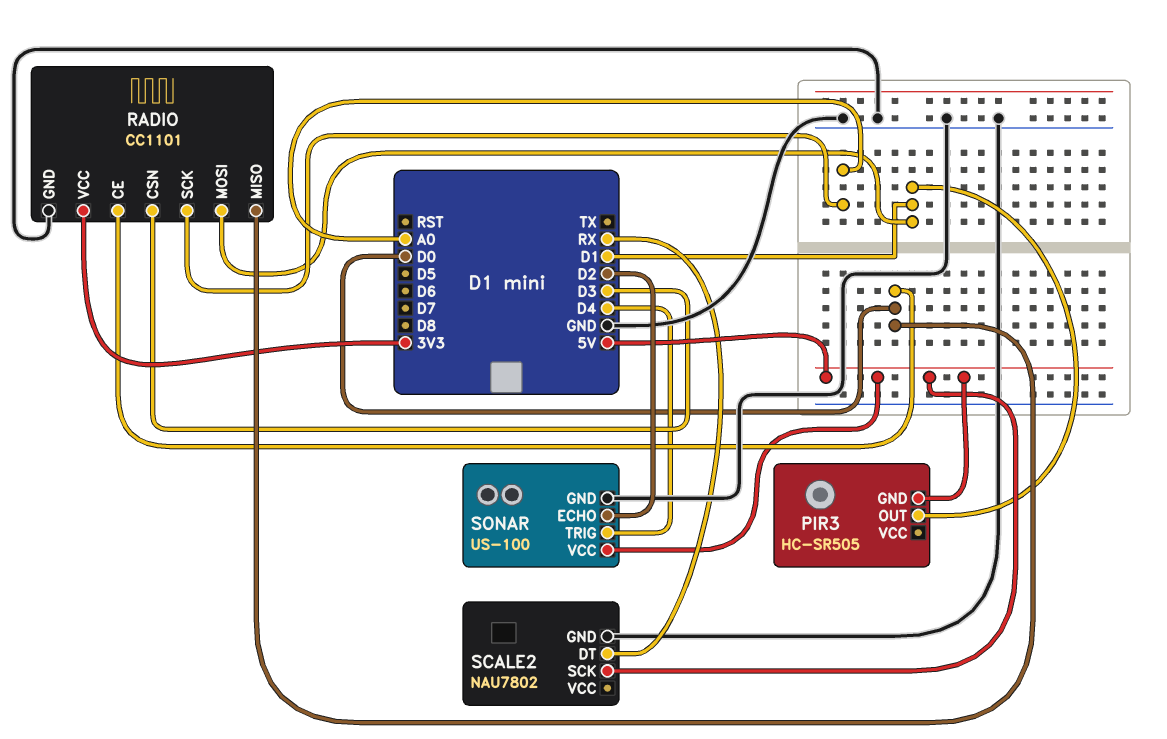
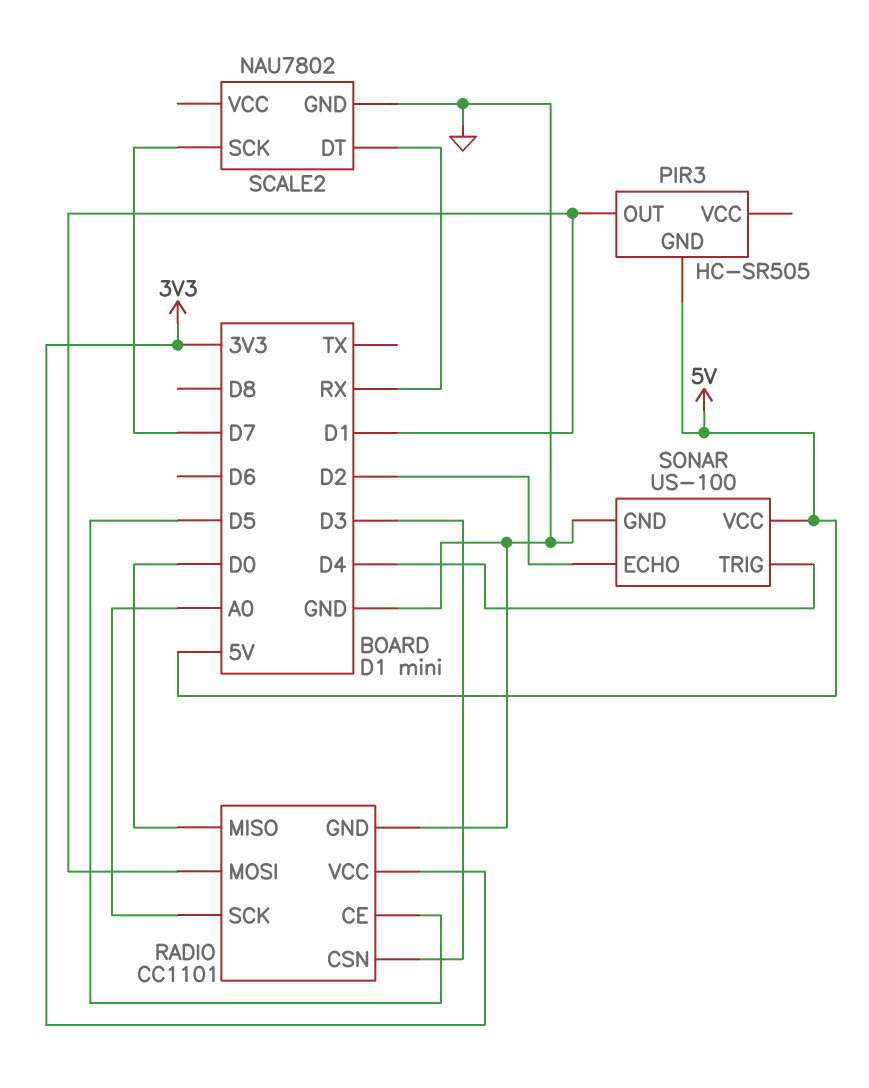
RADIO pin CE: D0 -> D5
SCALE2 pin SCK: 5V -> D7

